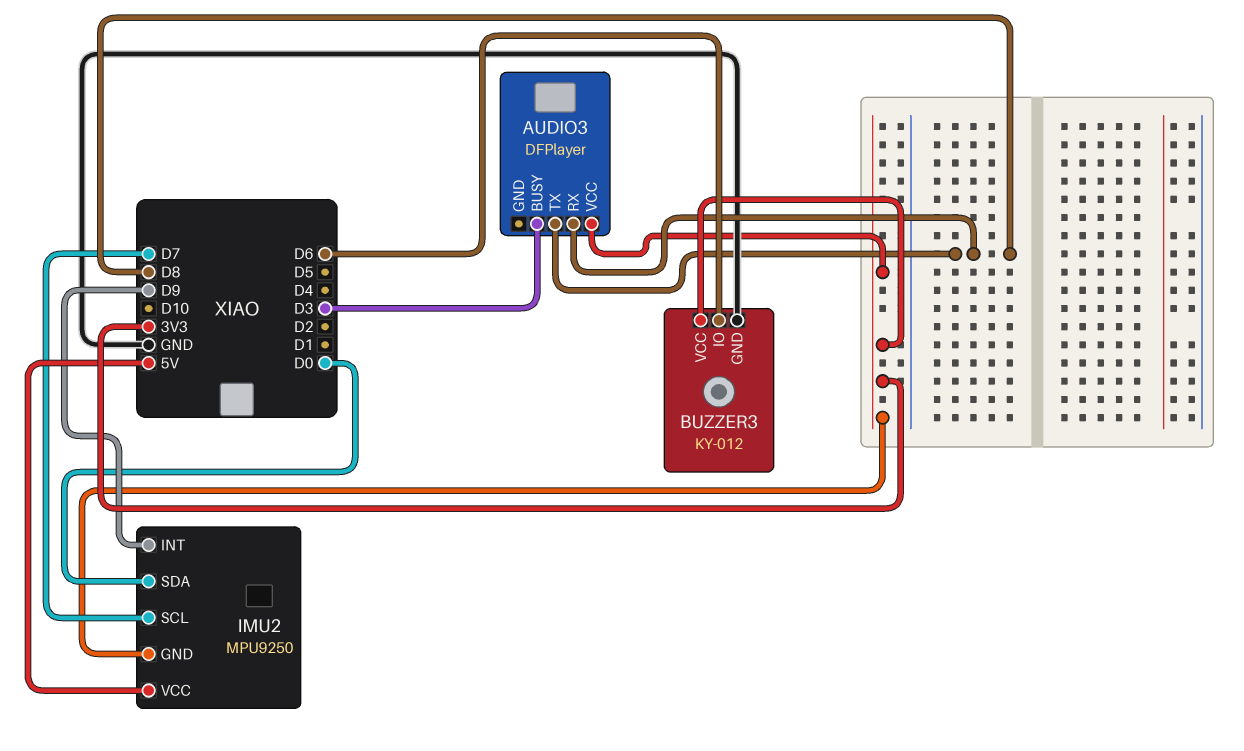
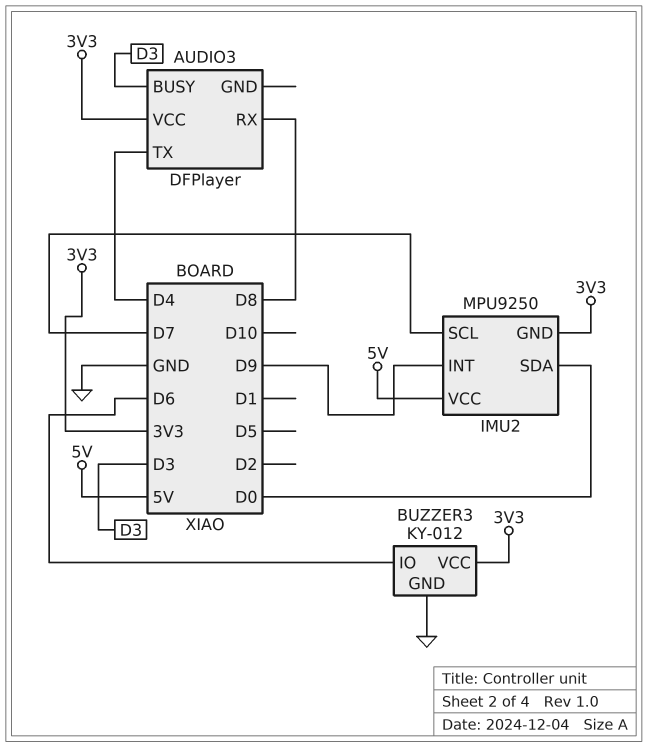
AUDIO3 pin TX: D8 -> D4

